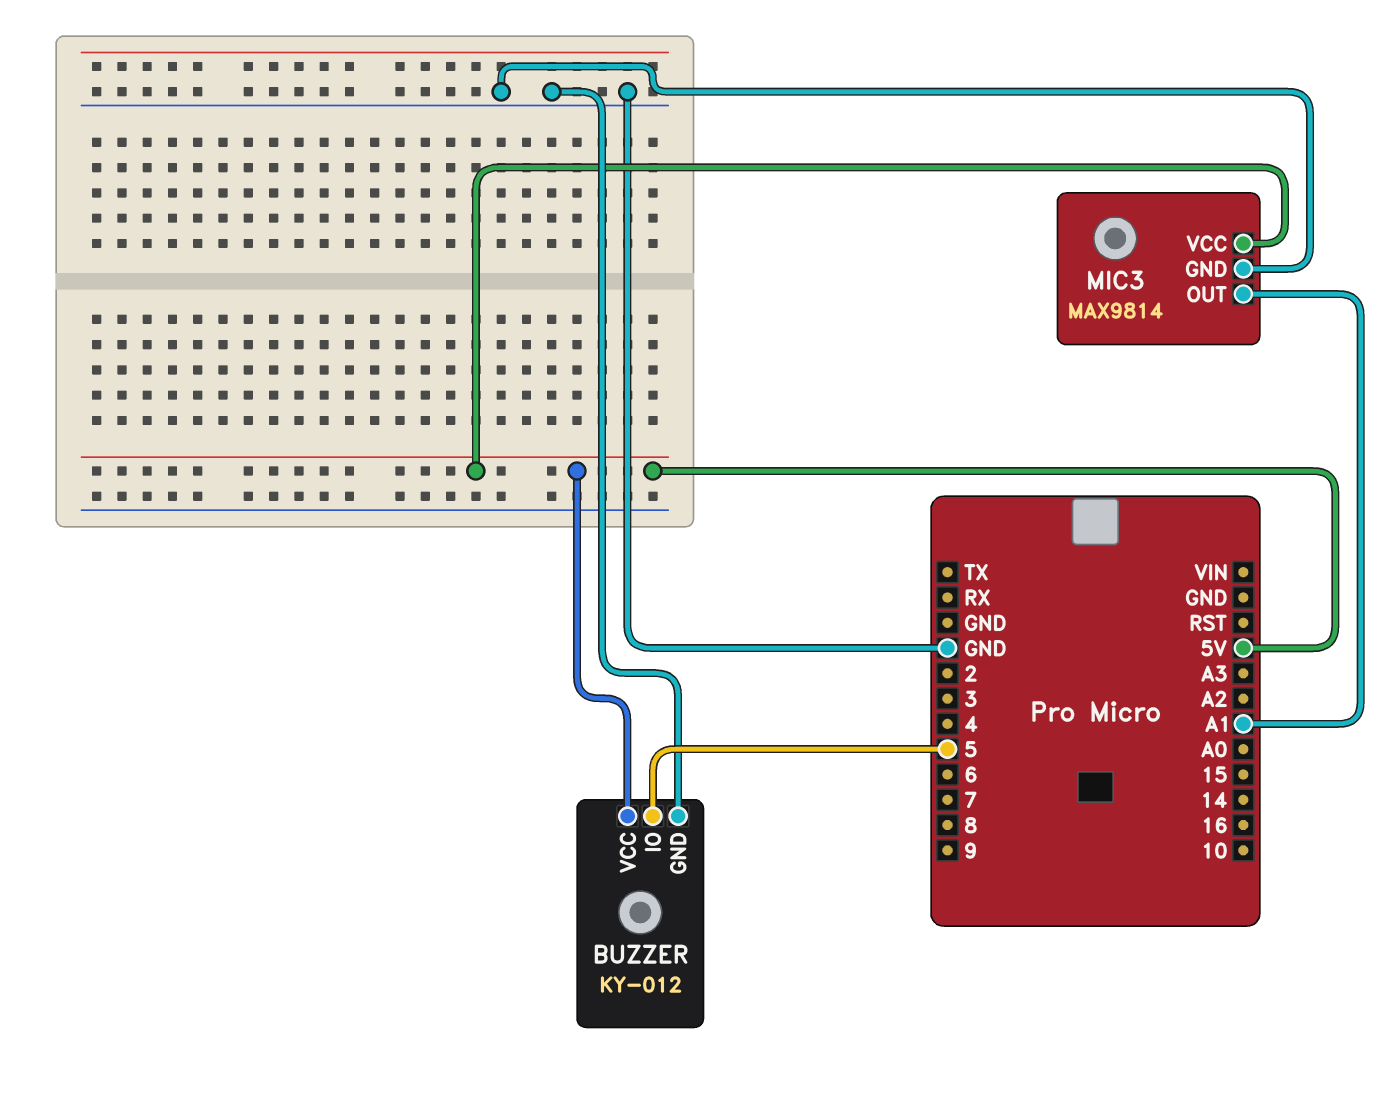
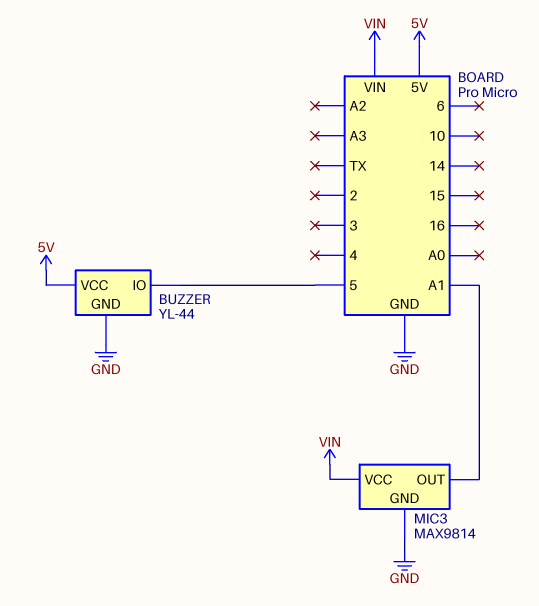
BUZZER: KY-012 -> YL-44
MIC3 pin VCC: 5V -> VIN

